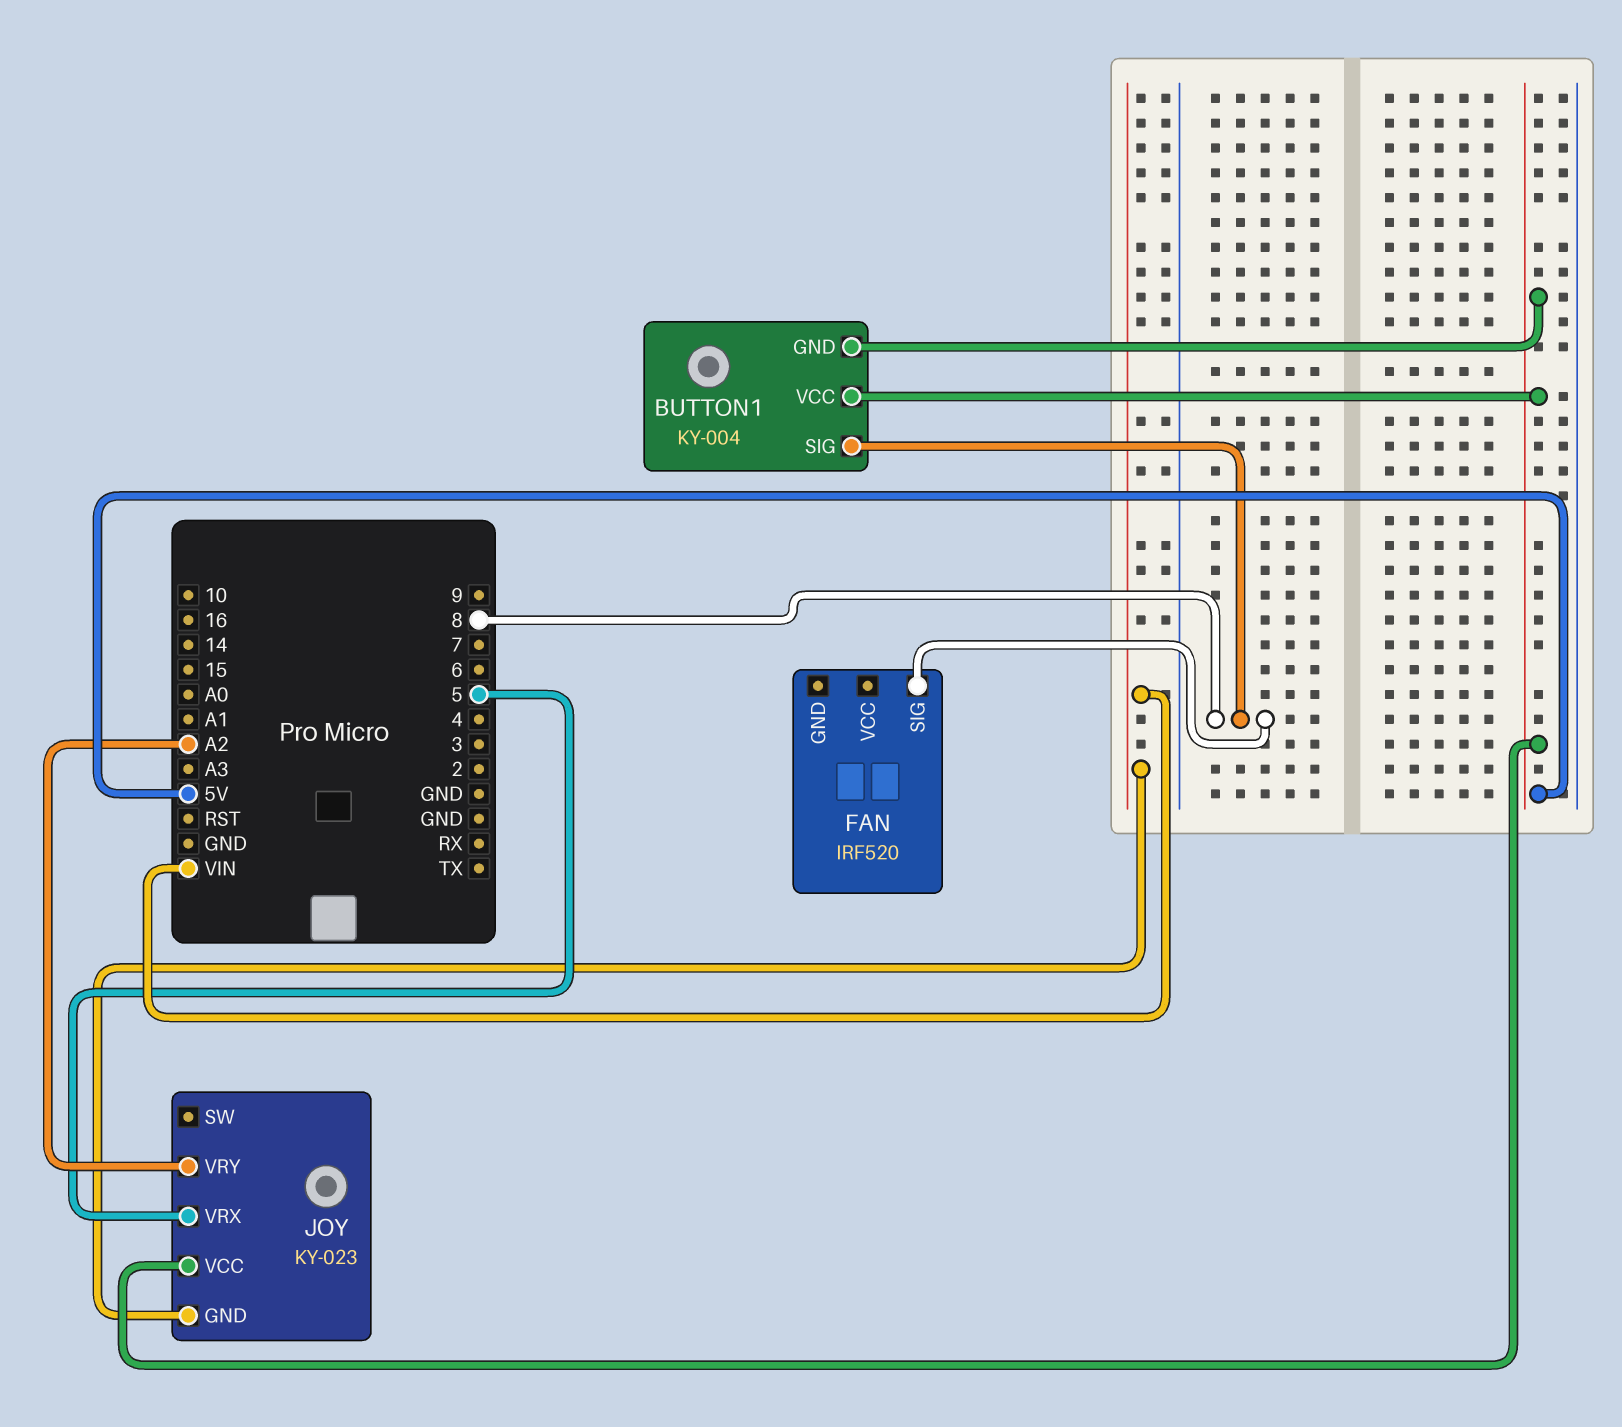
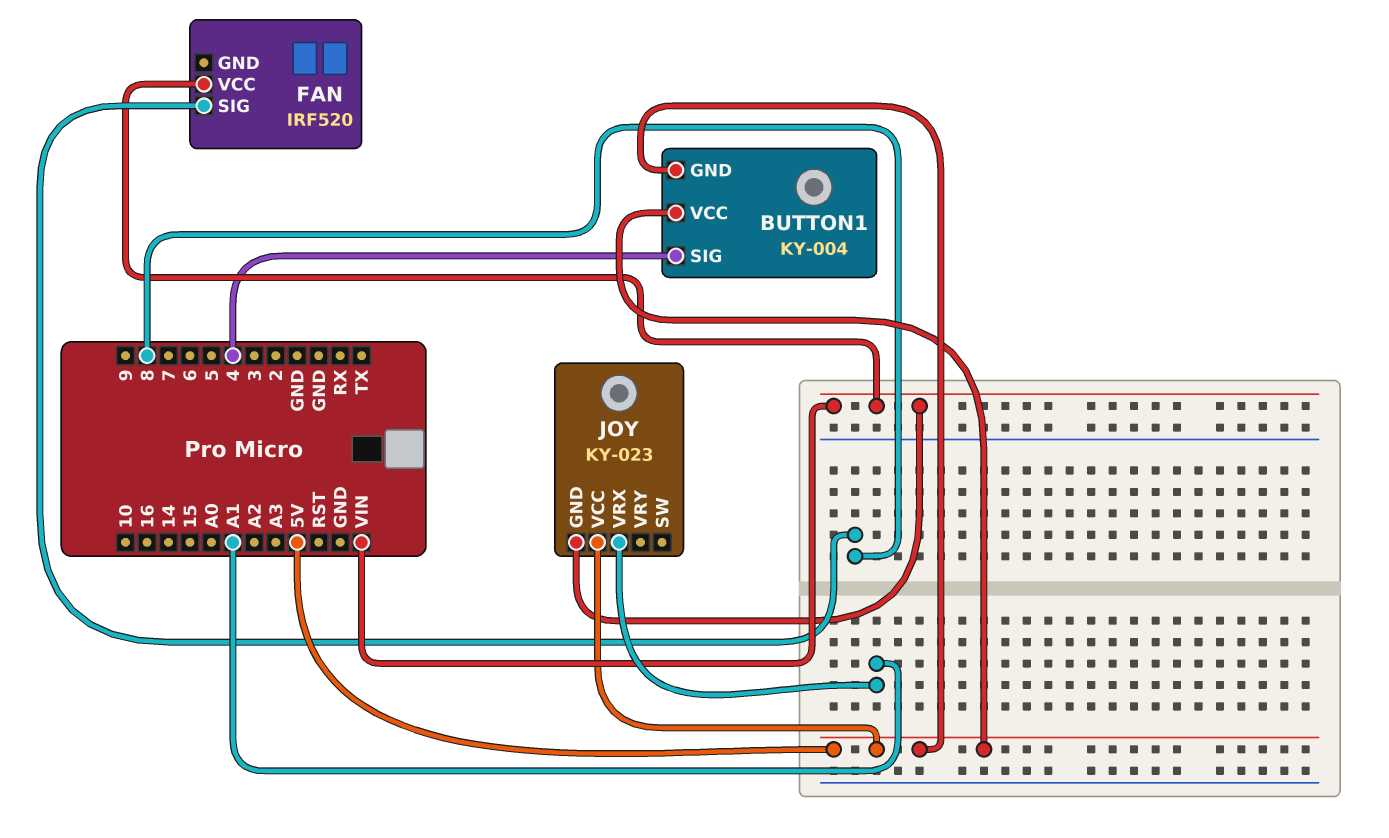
BUTTON1 pin SIG: 8 -> 4
FAN pin VCC: none -> VIN
JOY pin VRX: 5 -> A1
JOY pin VRY: A2 -> none

